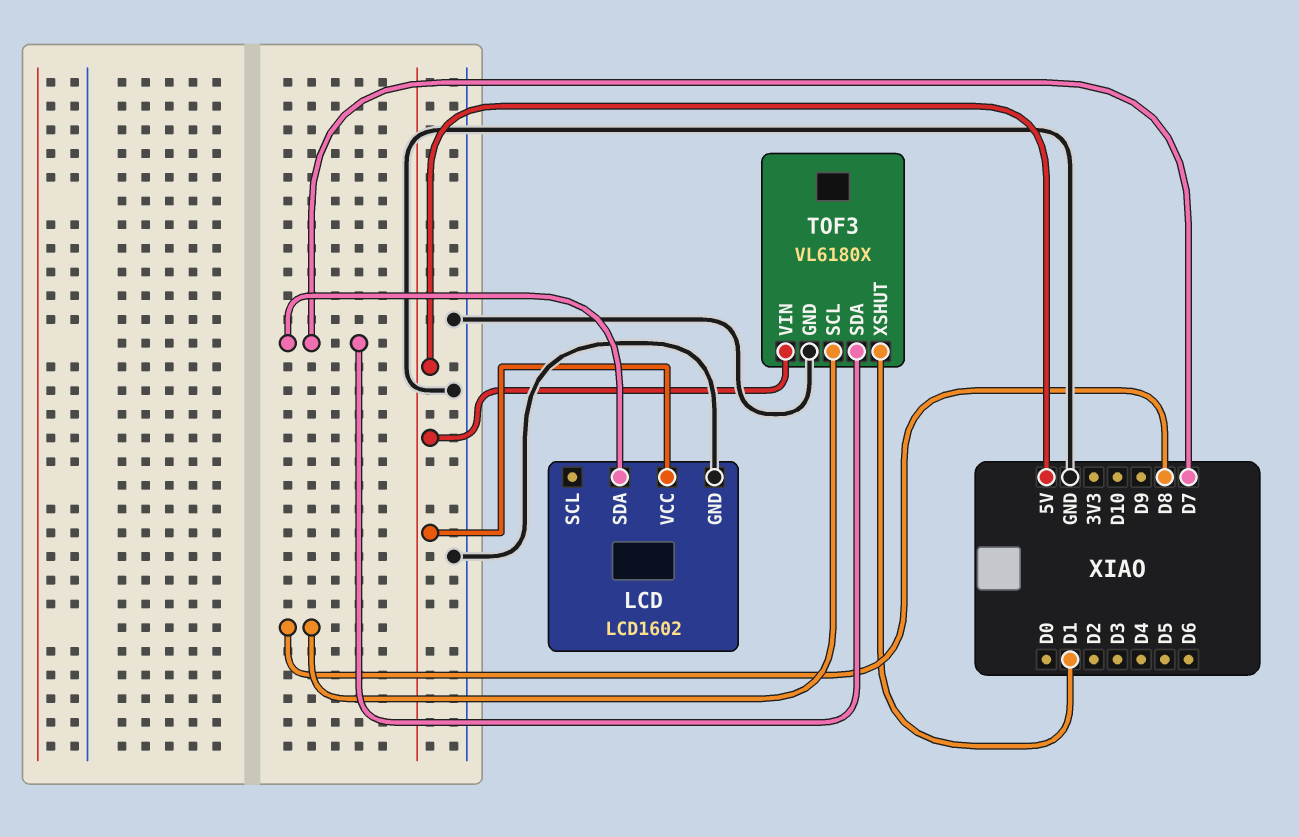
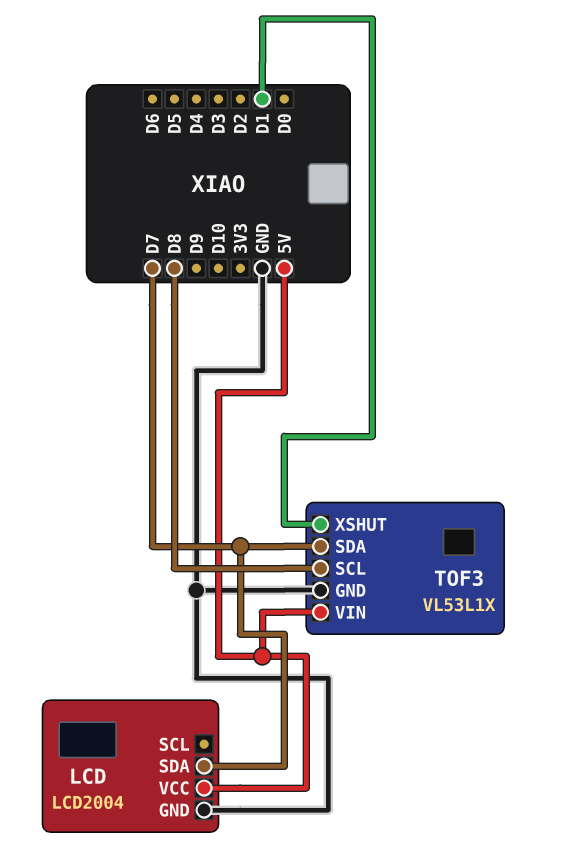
LCD: LCD1602 -> LCD2004
TOF3: VL6180X -> VL53L1X

